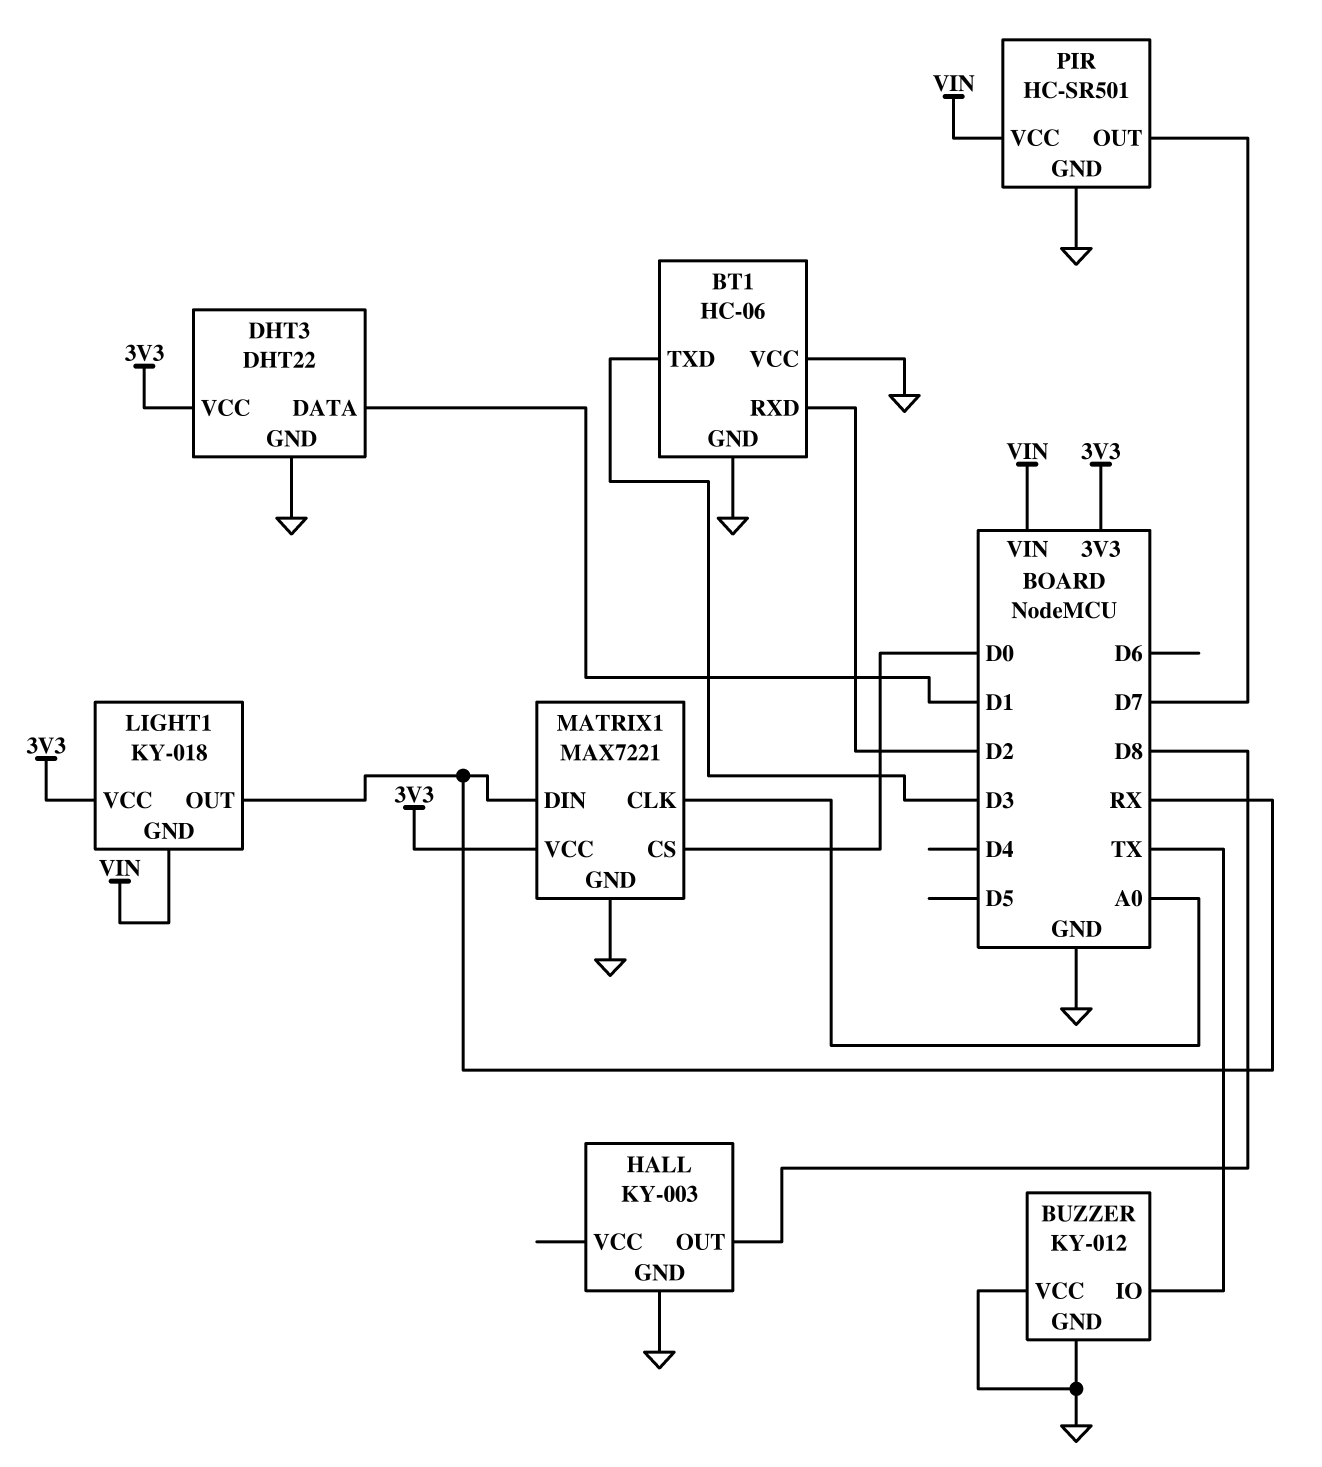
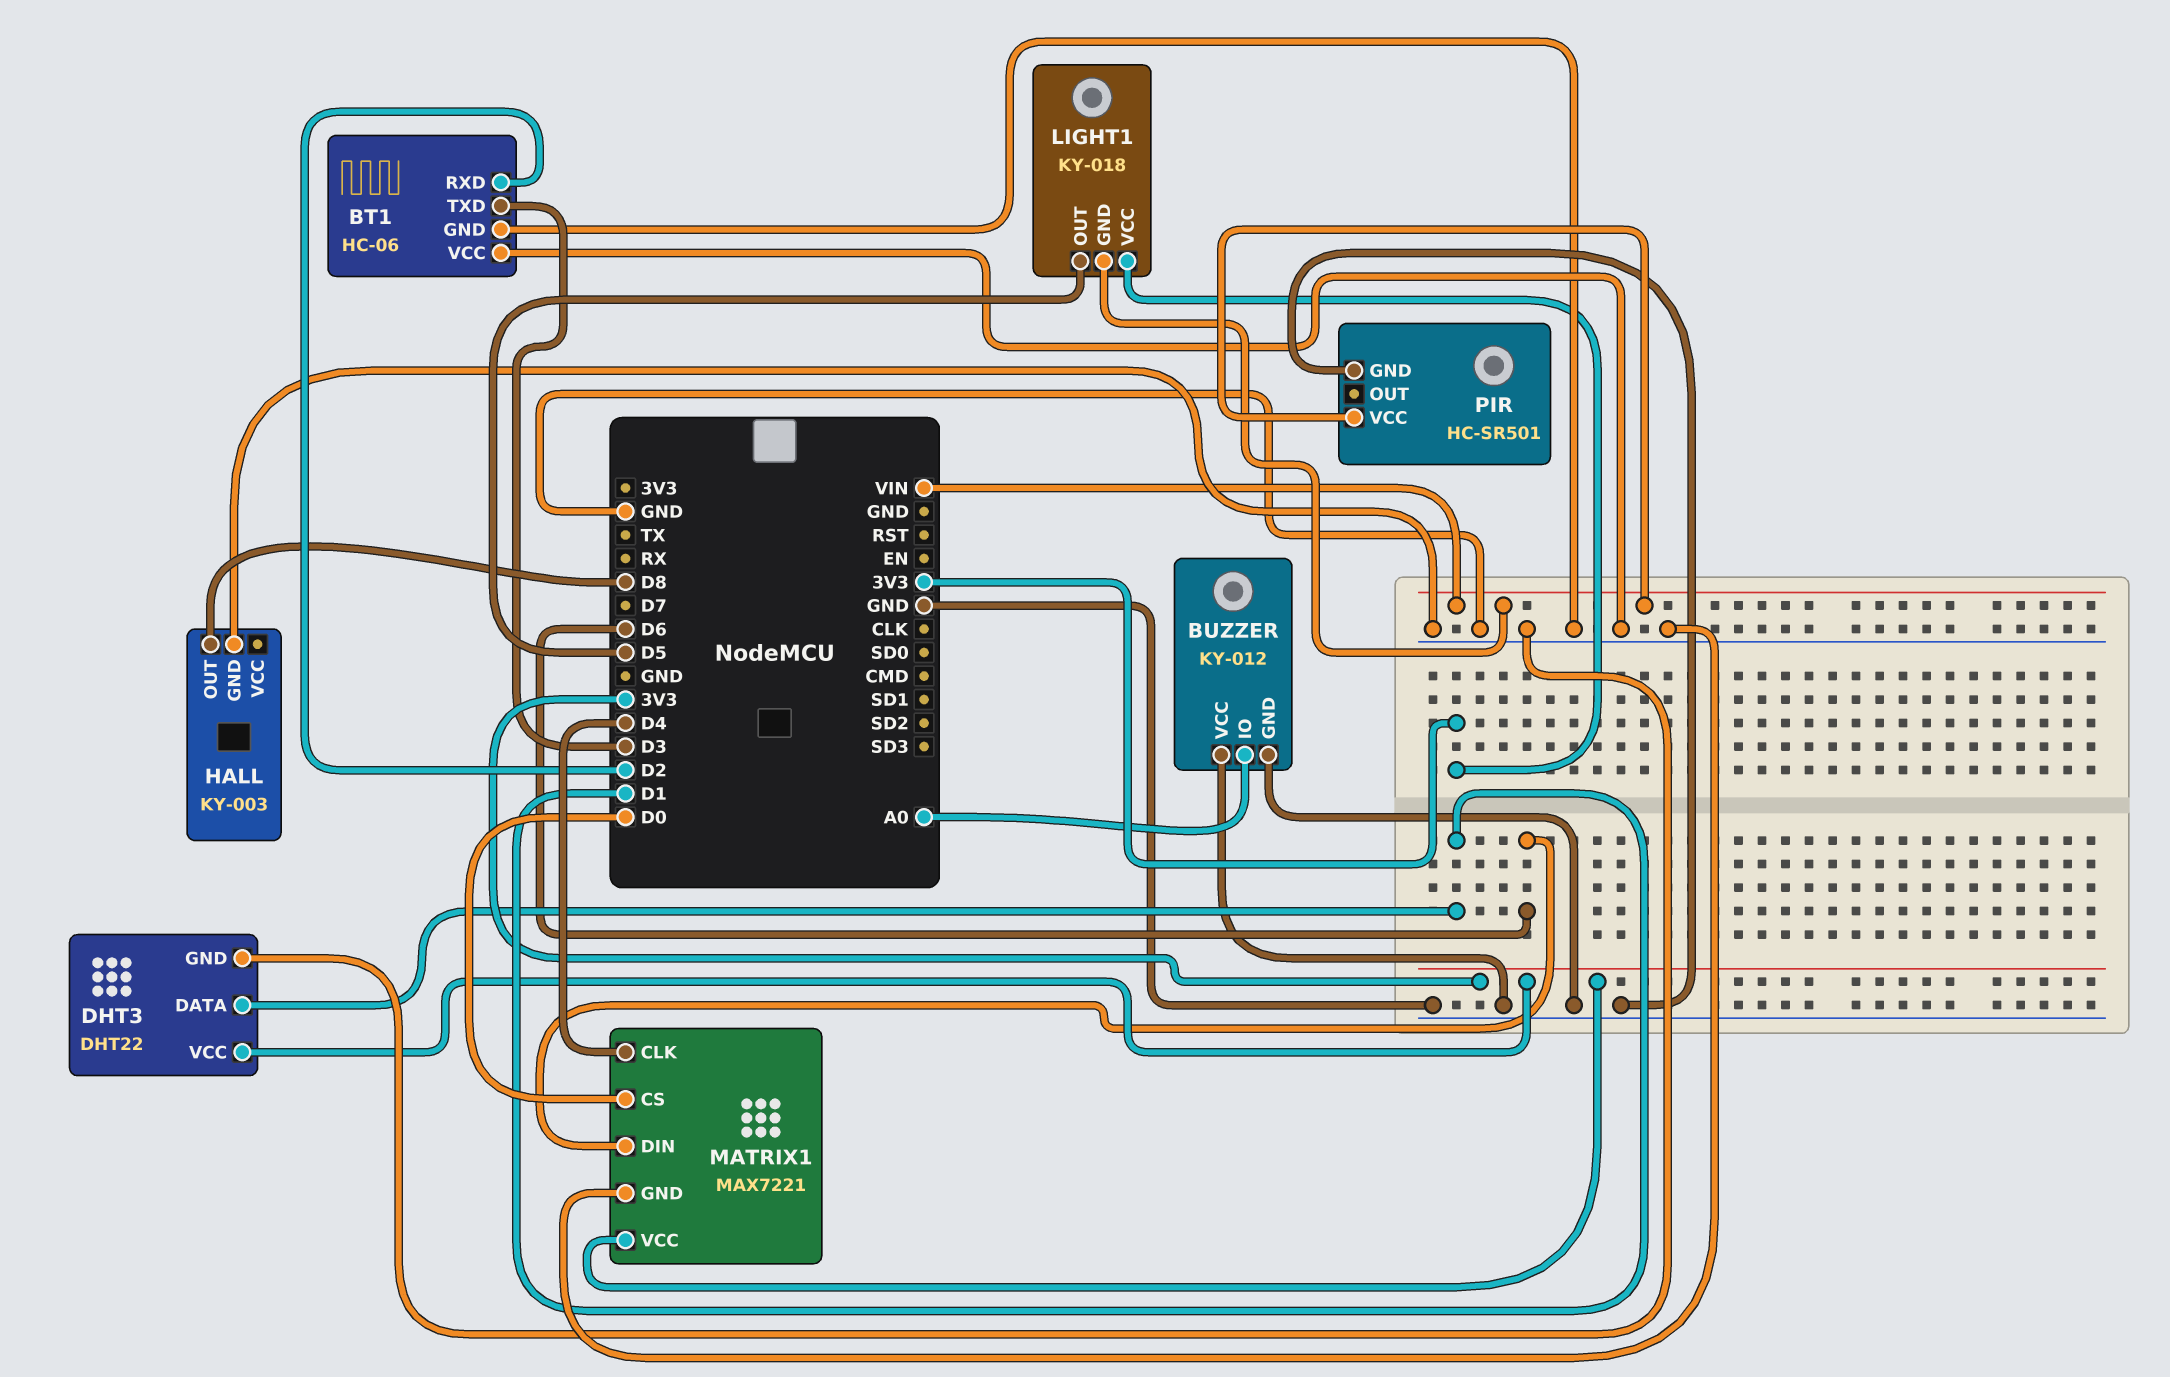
BUZZER pin IO: TX -> A0
LIGHT1 pin OUT: RX -> D5
MATRIX1 pin CLK: A0 -> D4
MATRIX1 pin DIN: RX -> D6
PIR pin OUT: D7 -> none

